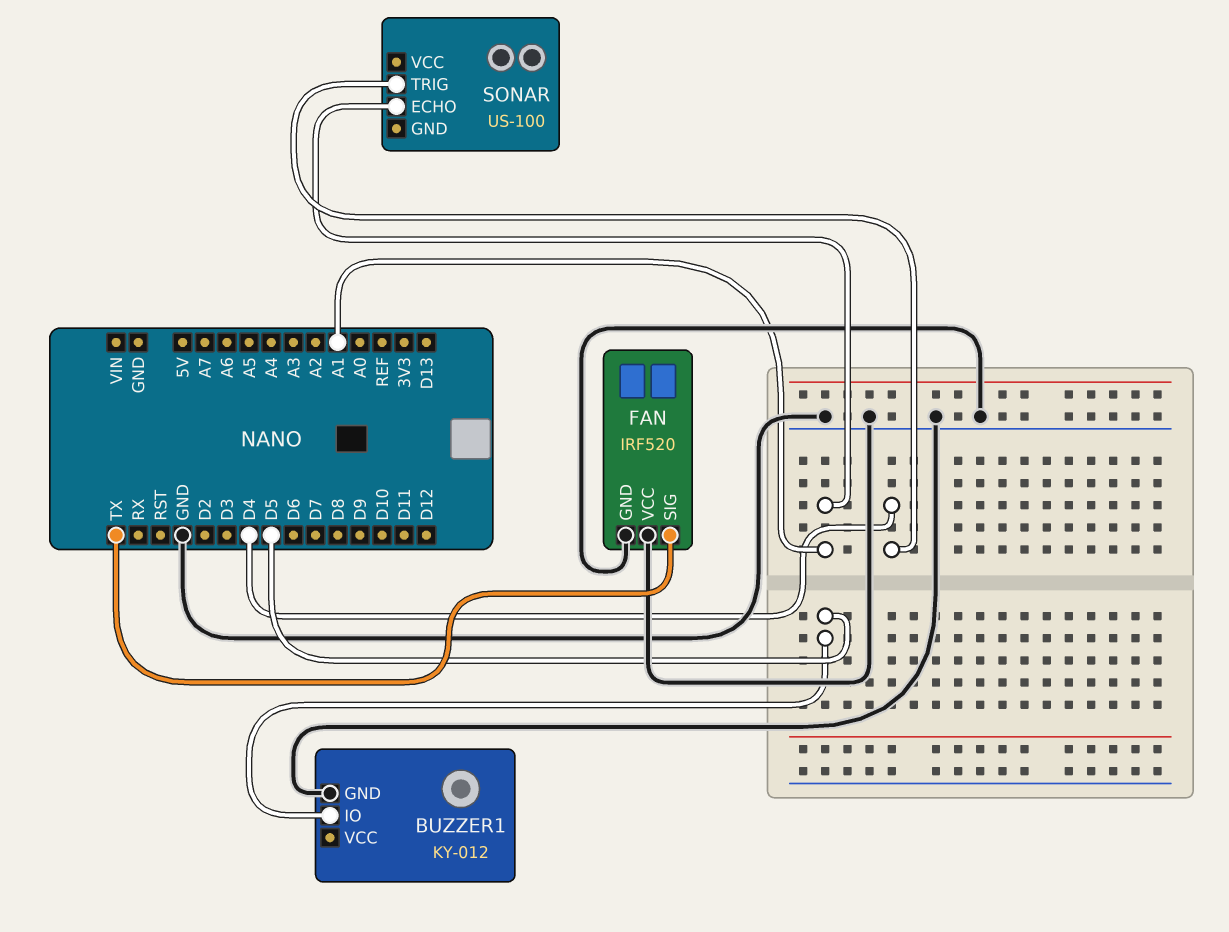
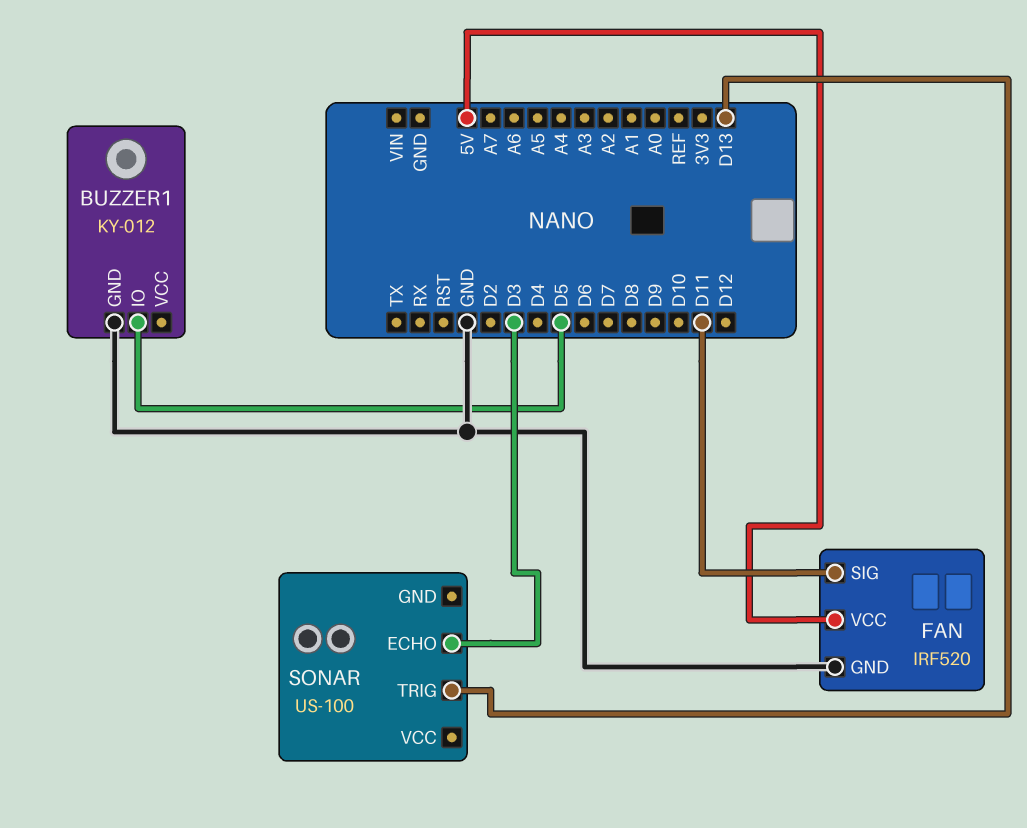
FAN pin SIG: TX -> D11
FAN pin VCC: GND -> 5V
SONAR pin ECHO: A1 -> D3
SONAR pin TRIG: D4 -> D13

